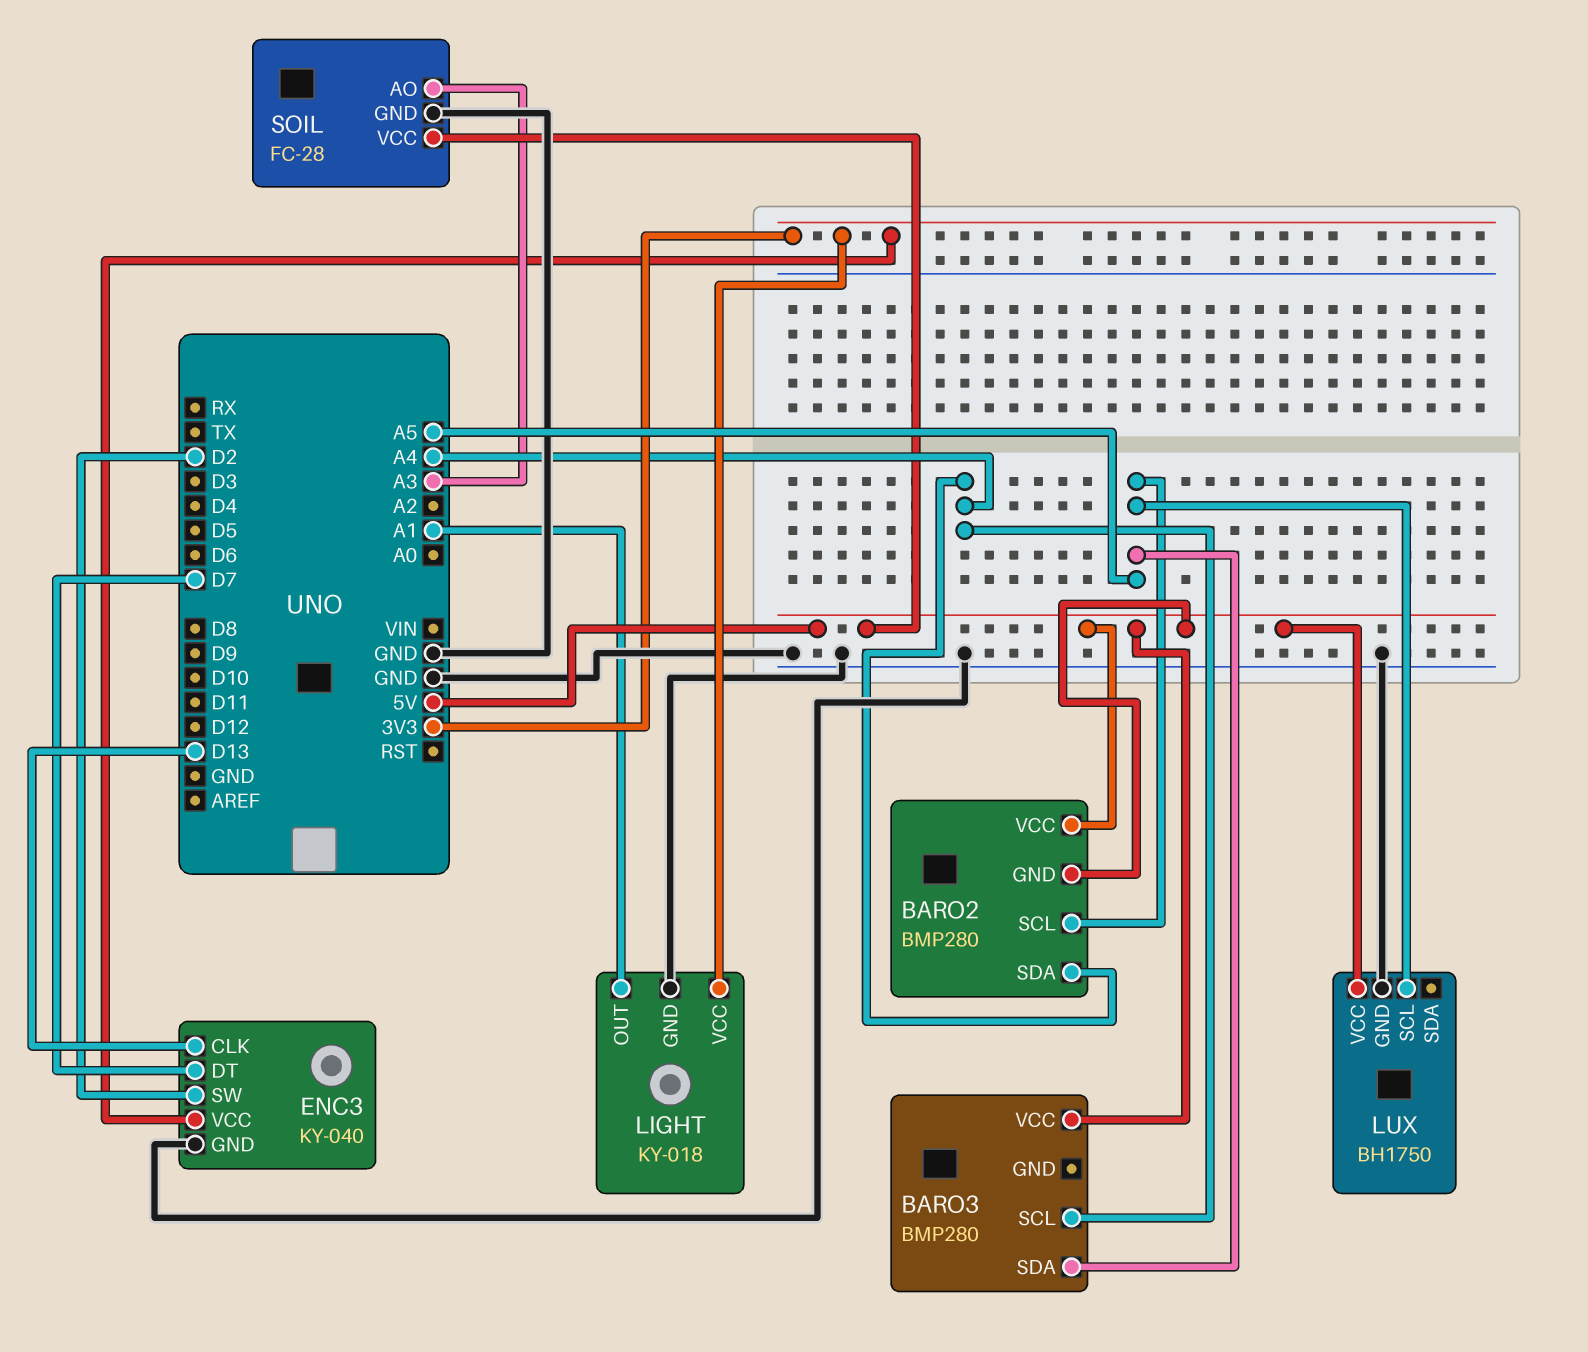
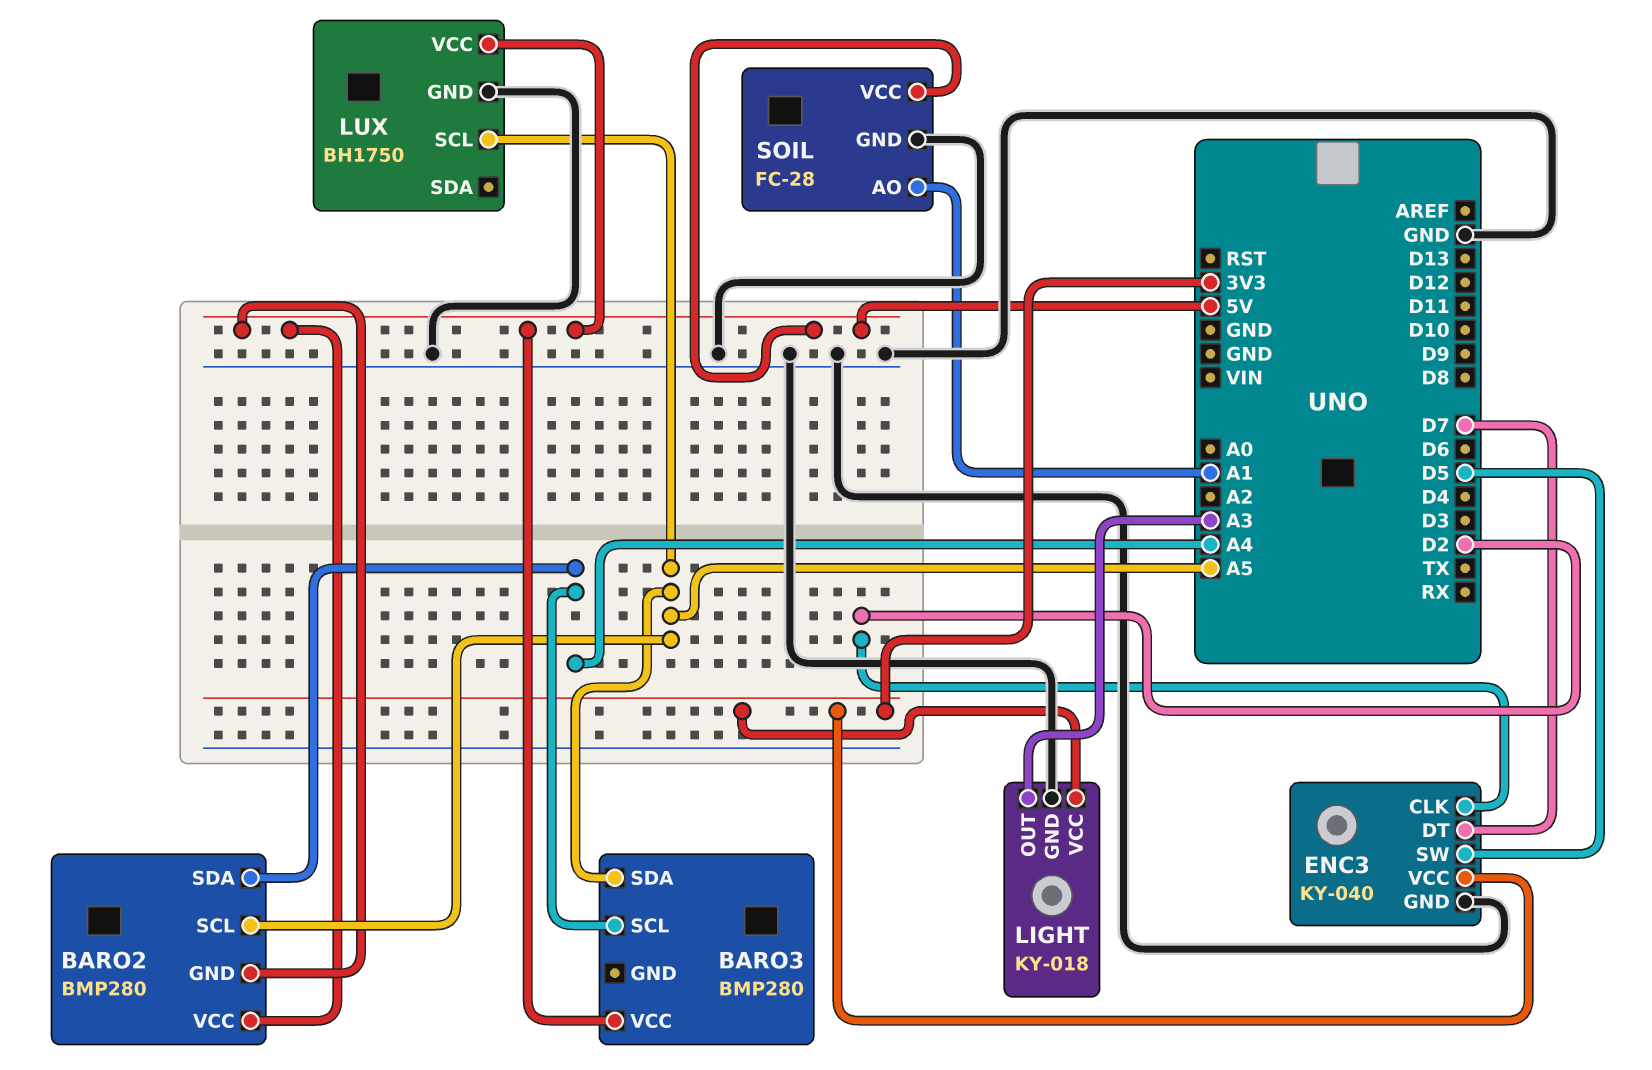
ENC3 pin CLK: D13 -> D2
ENC3 pin SW: D2 -> D5
LIGHT pin OUT: A1 -> A3
SOIL pin AO: A3 -> A1

